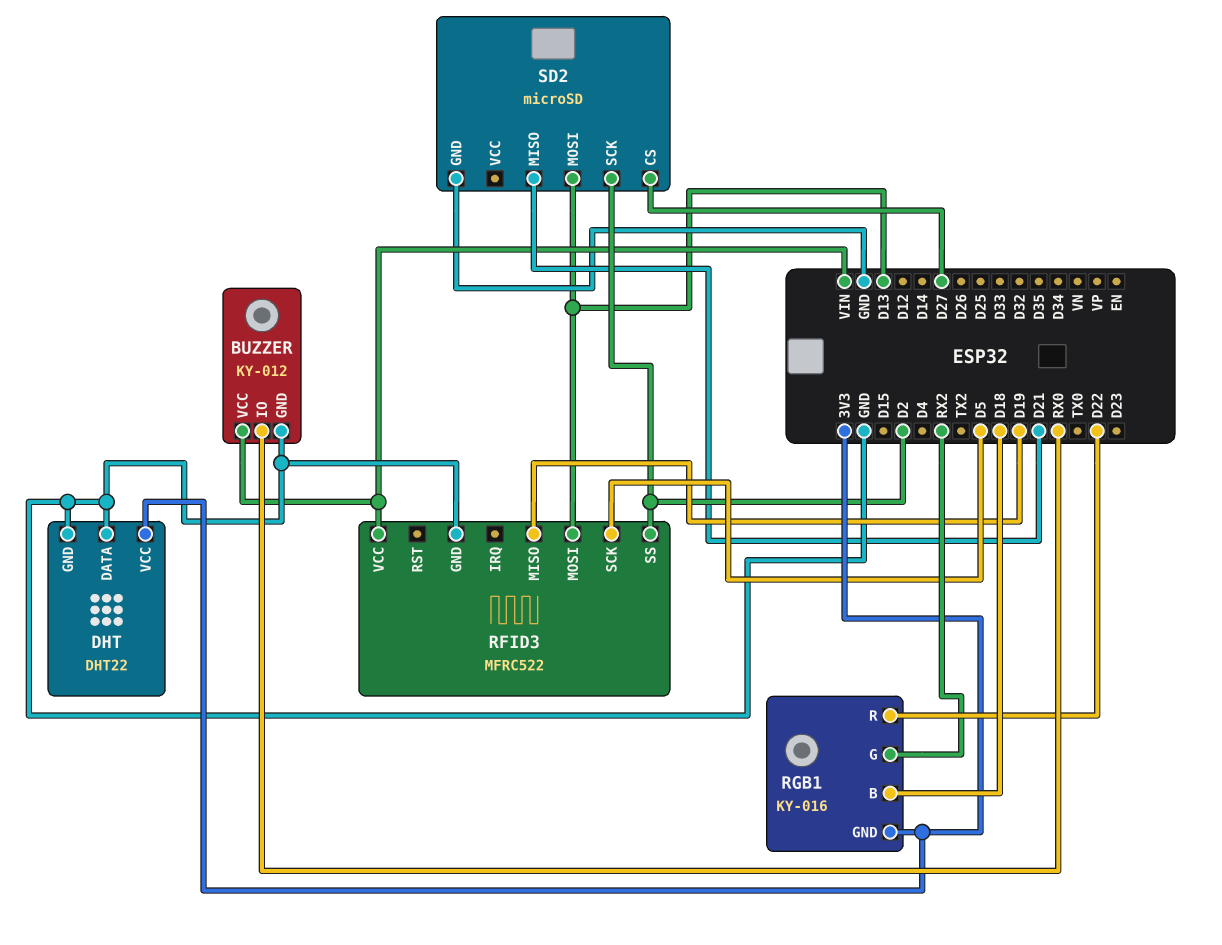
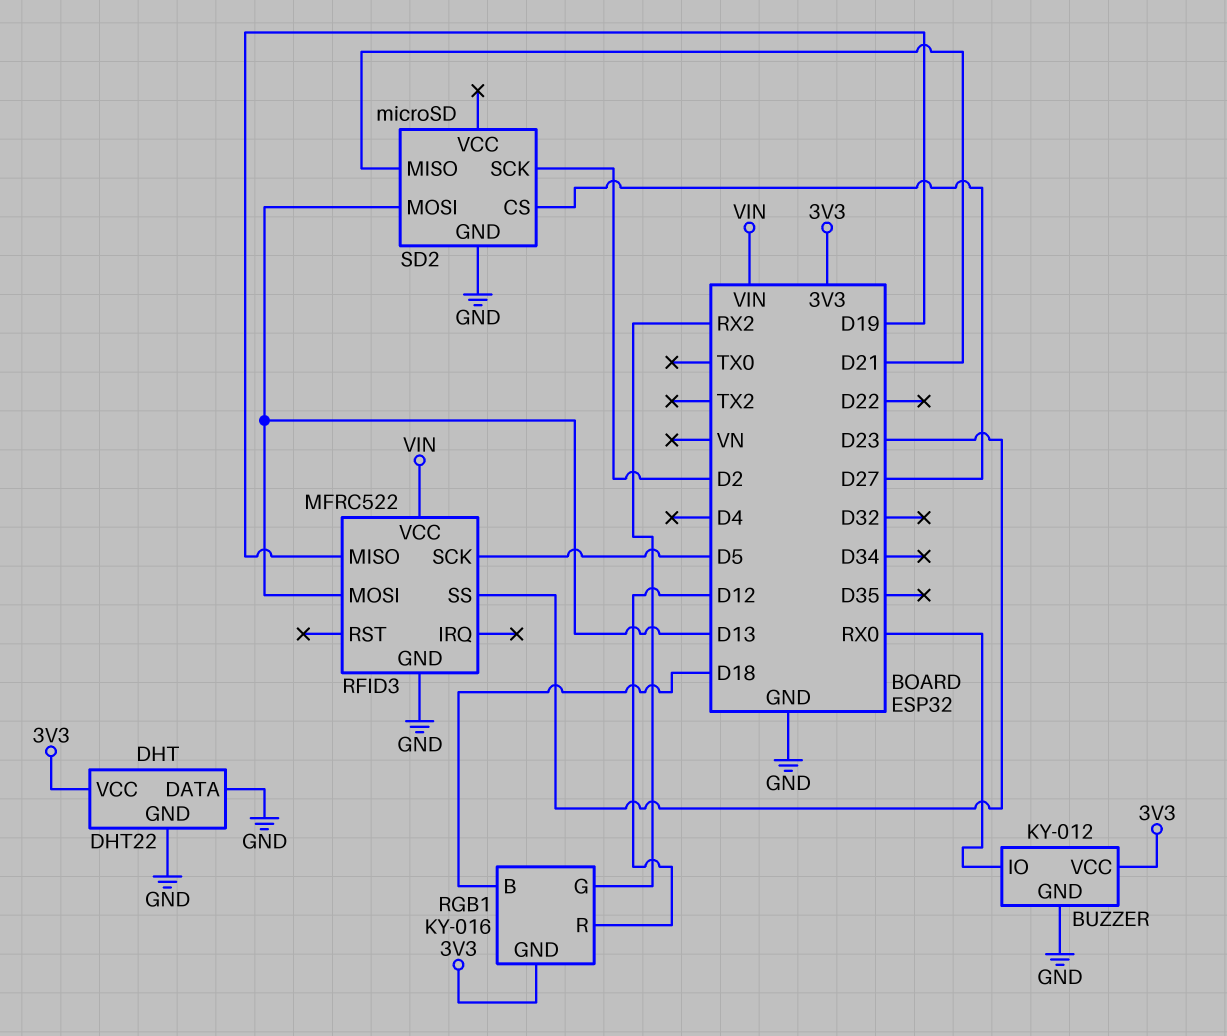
BUZZER pin VCC: VIN -> 3V3
RFID3 pin SS: D2 -> D23
RGB1 pin R: D22 -> D12

